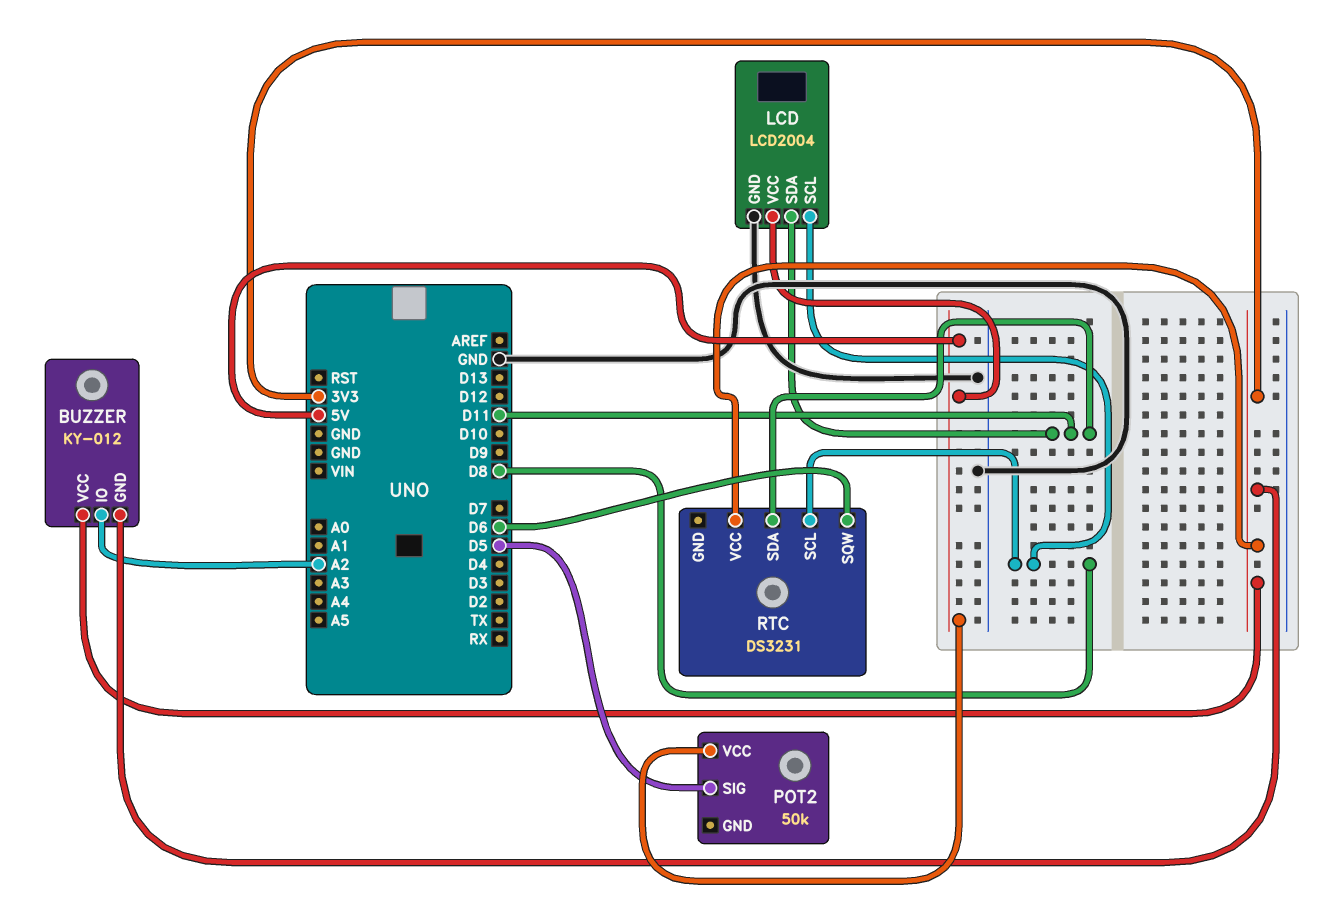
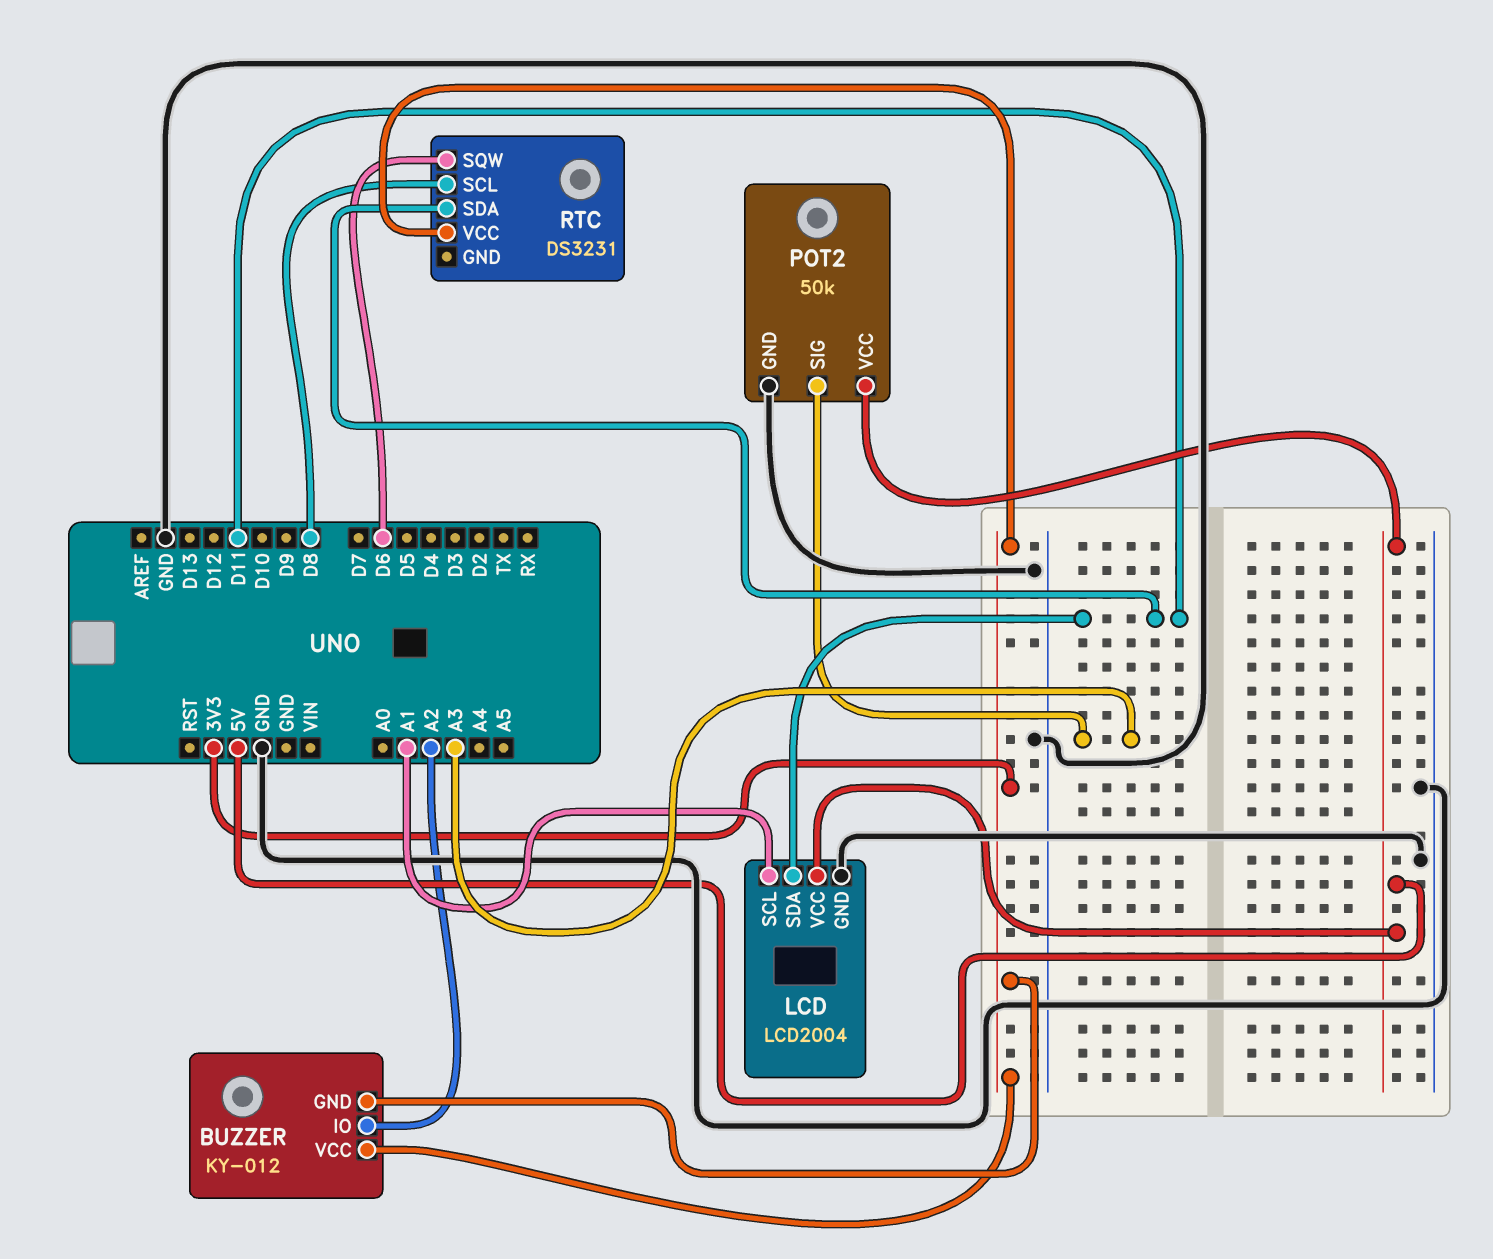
LCD pin SCL: D8 -> A1
POT2 pin GND: none -> GND
POT2 pin SIG: D5 -> A3

